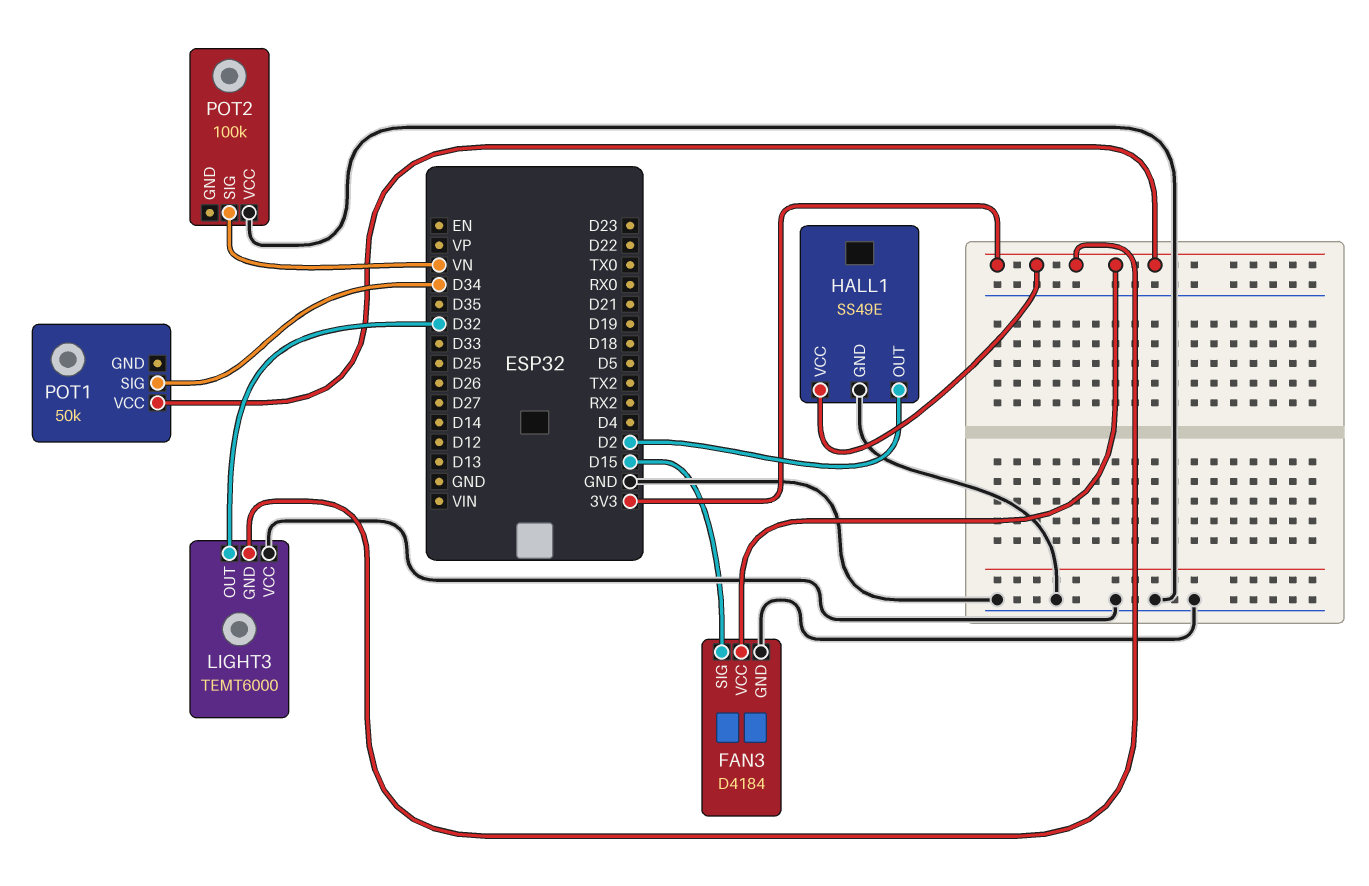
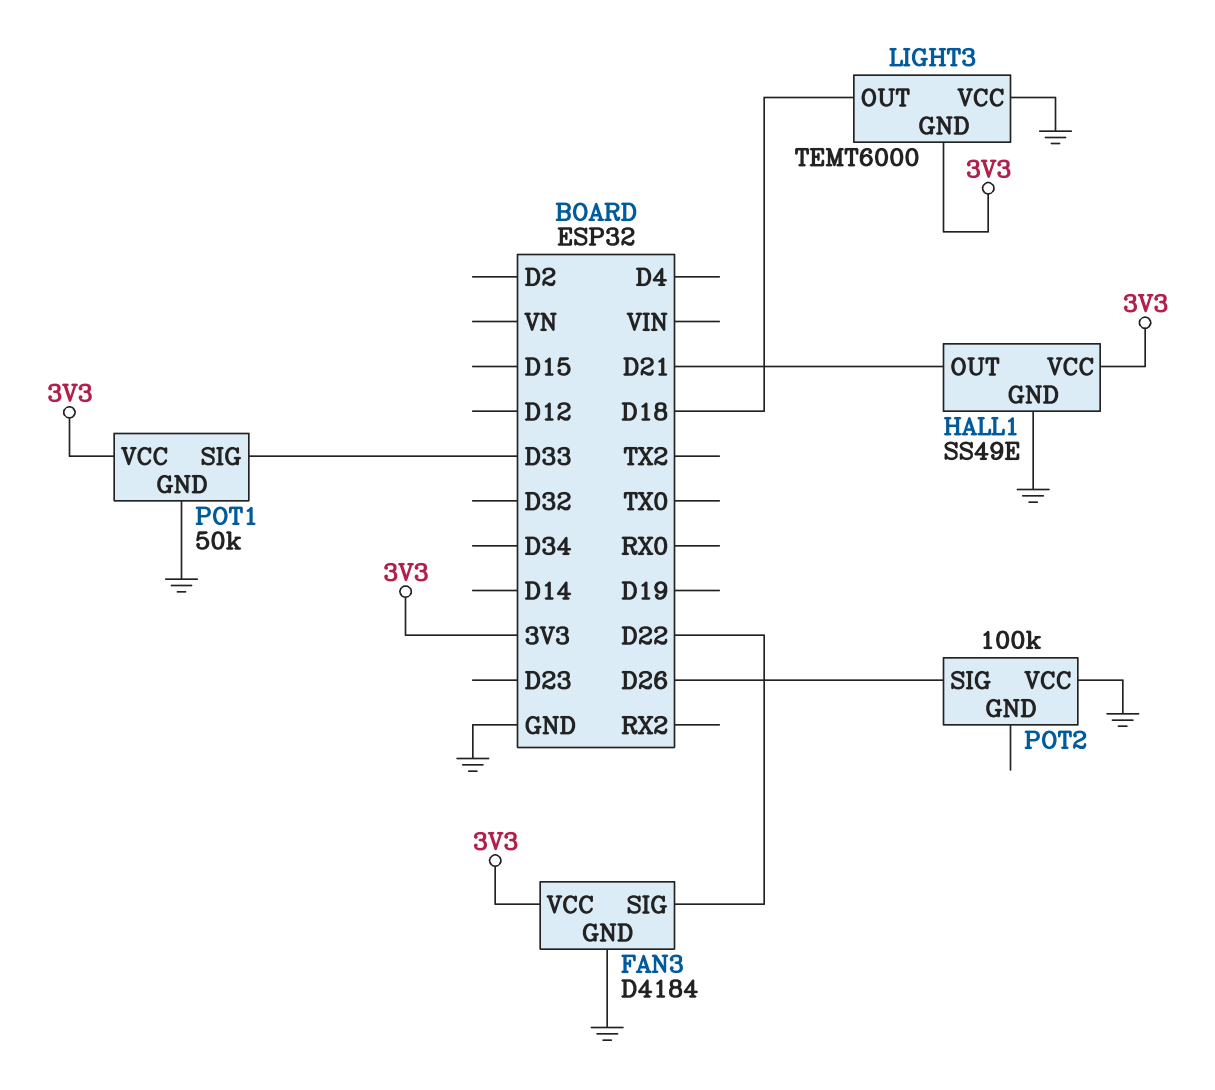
FAN3 pin SIG: D15 -> D22
HALL1 pin OUT: D2 -> D21
LIGHT3 pin OUT: D32 -> D18
POT1 pin GND: none -> GND
POT1 pin SIG: D34 -> D33
POT2 pin SIG: VN -> D26

